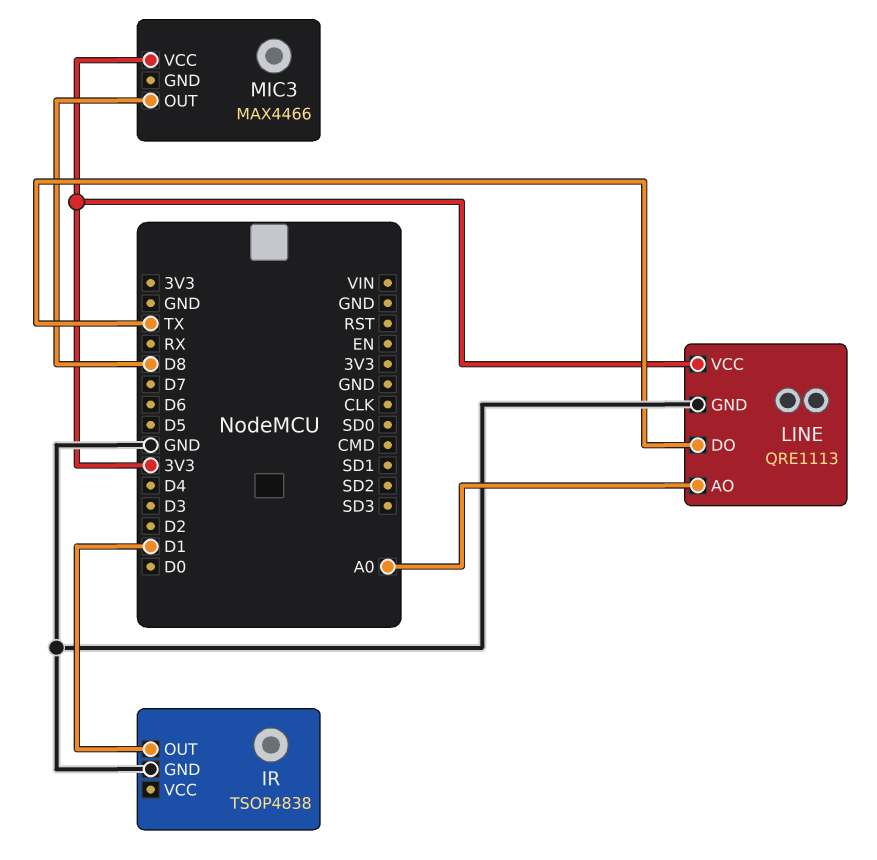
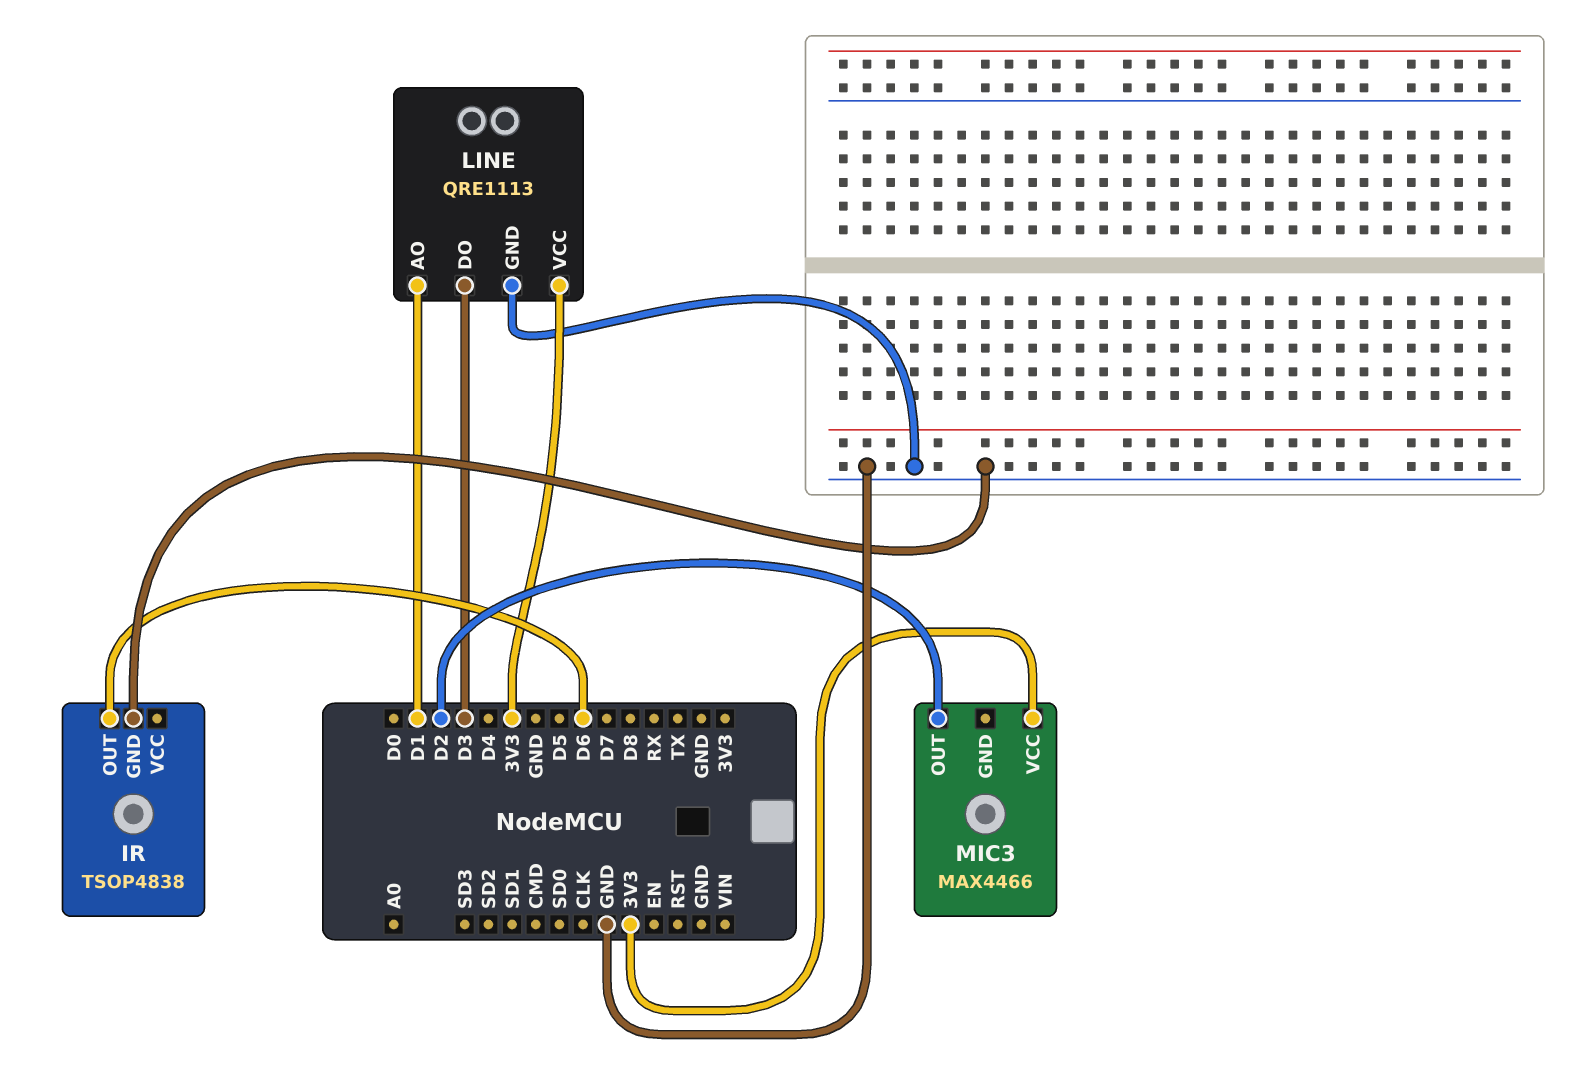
IR pin OUT: D1 -> D6
LINE pin AO: A0 -> D1
LINE pin DO: TX -> D3
MIC3 pin OUT: D8 -> D2

